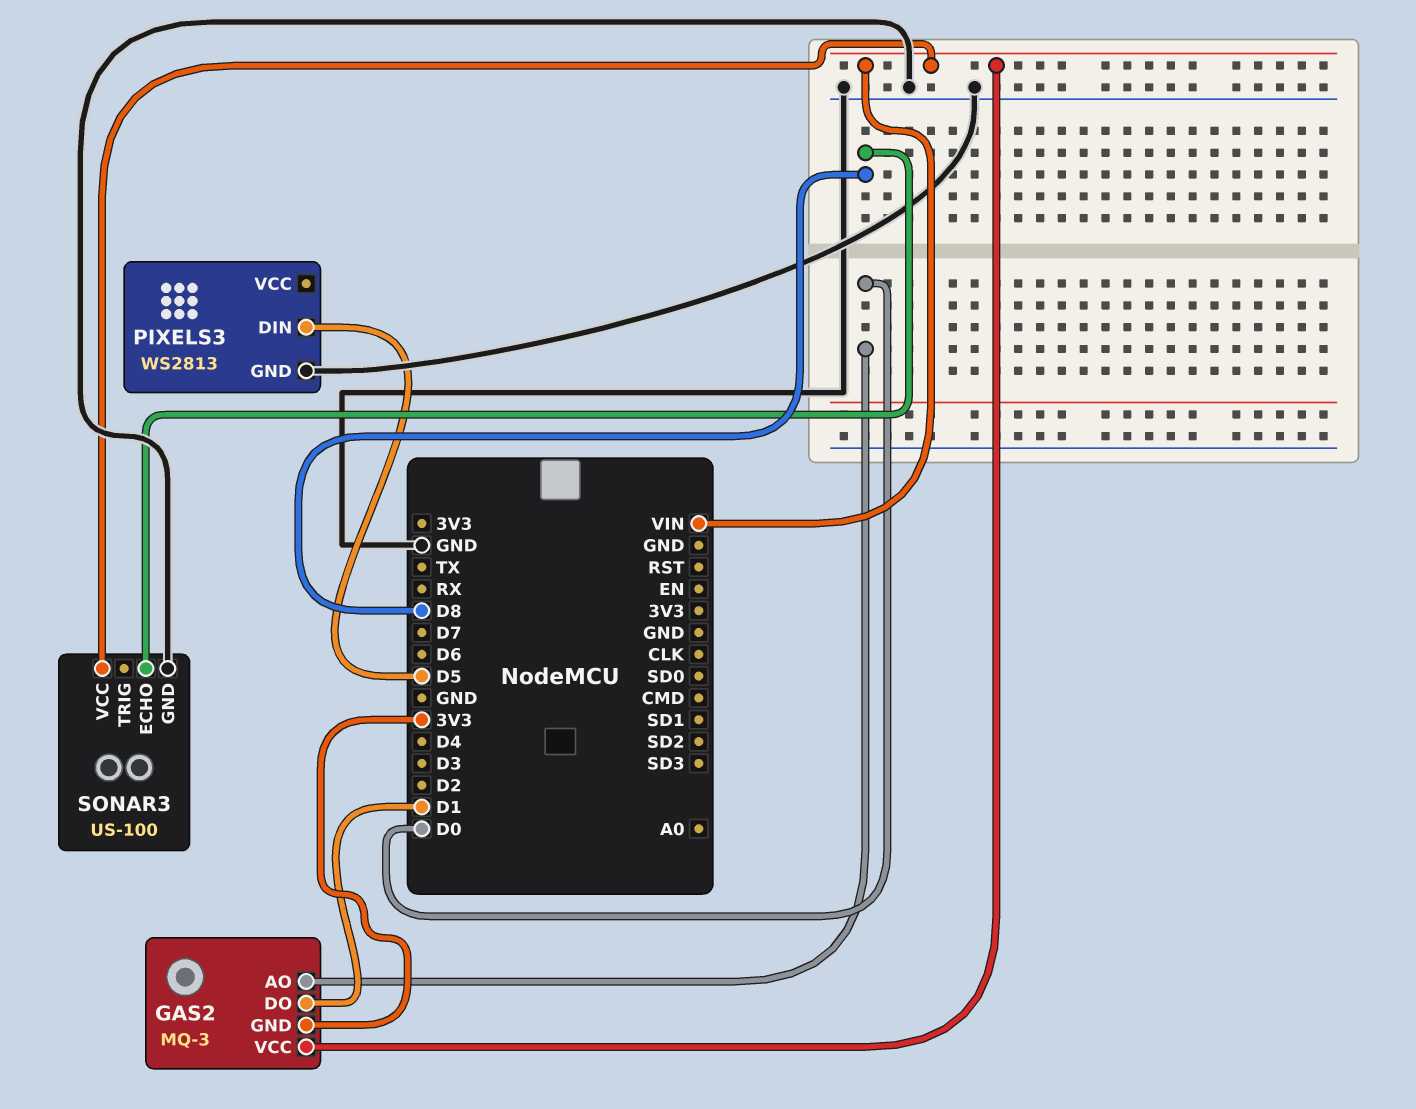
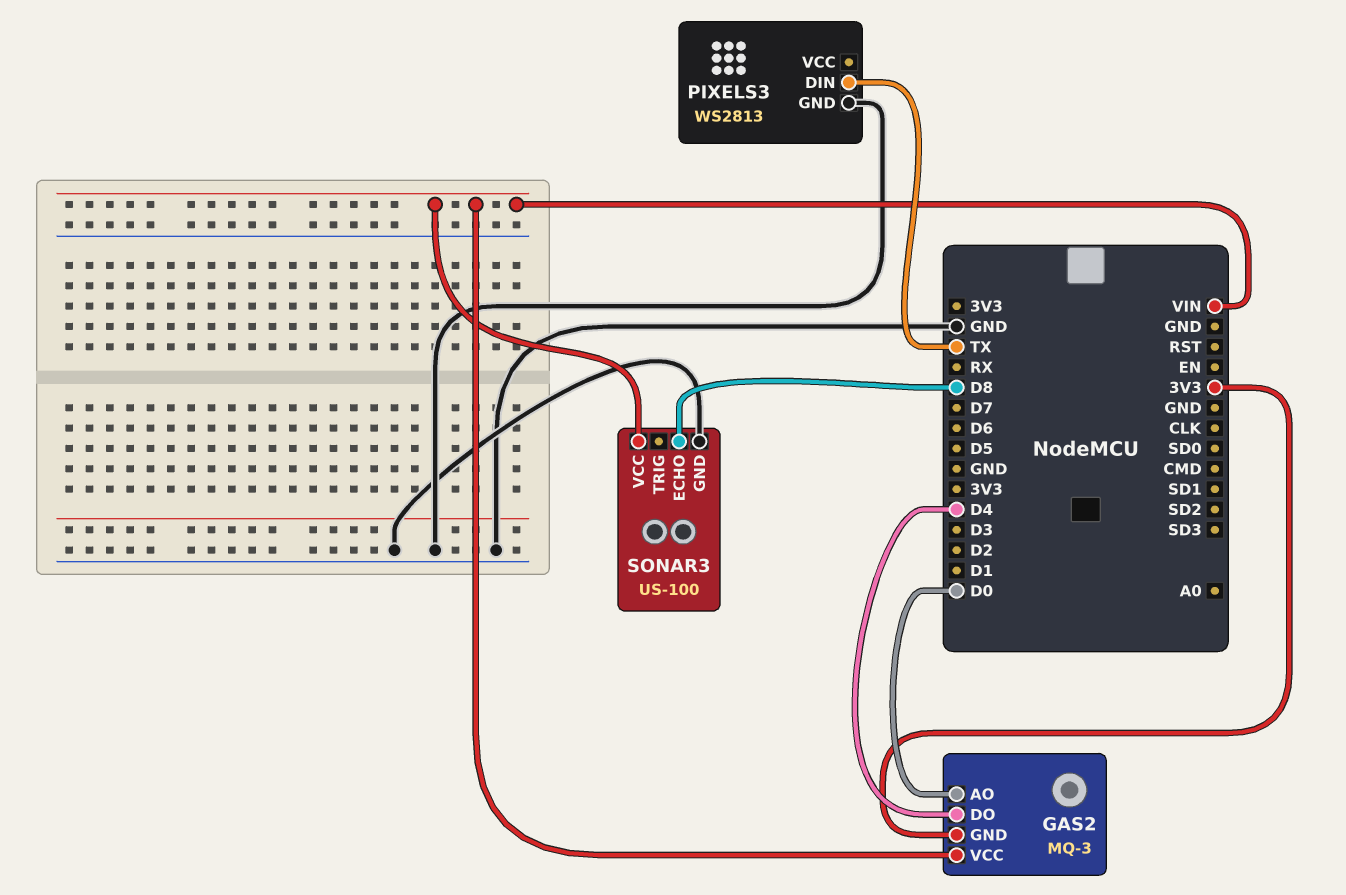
GAS2 pin DO: D1 -> D4
PIXELS3 pin DIN: D5 -> TX

